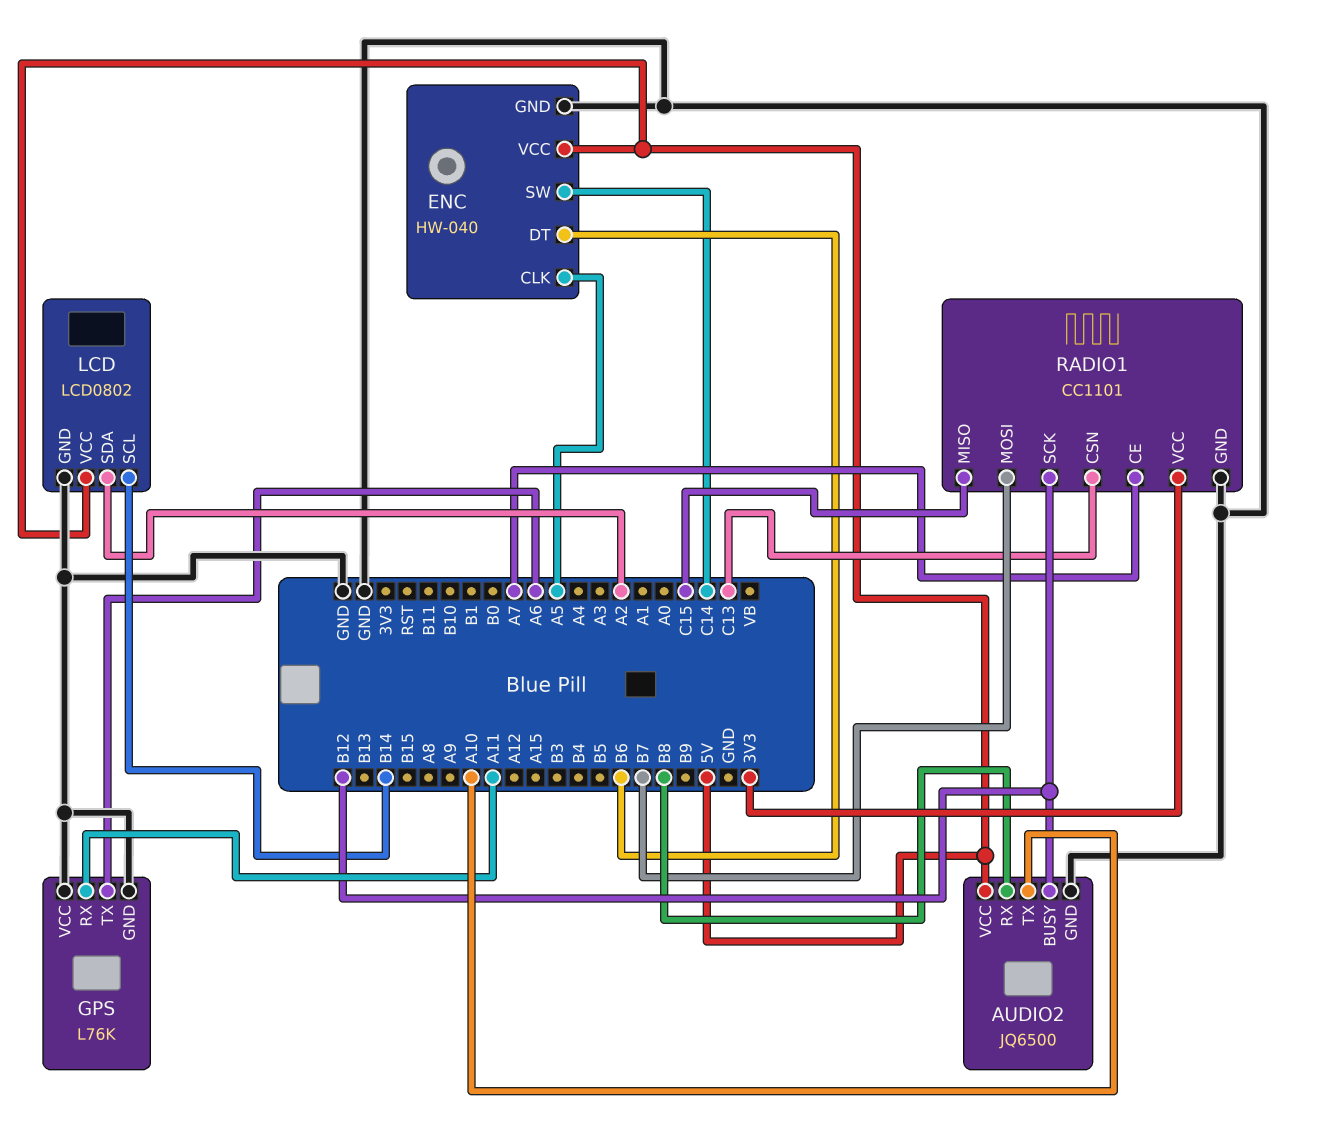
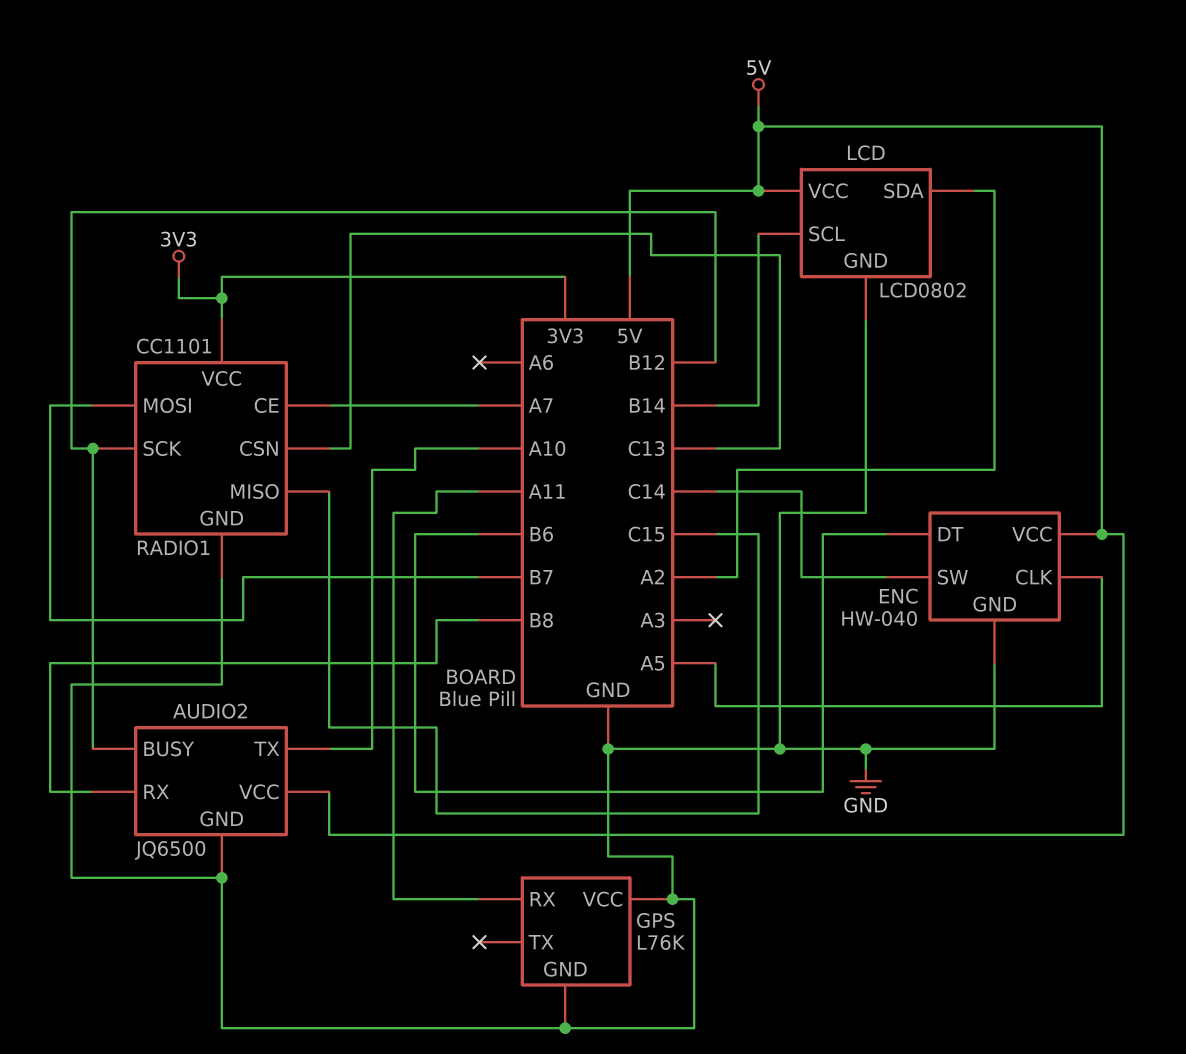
GPS pin TX: A6 -> none

